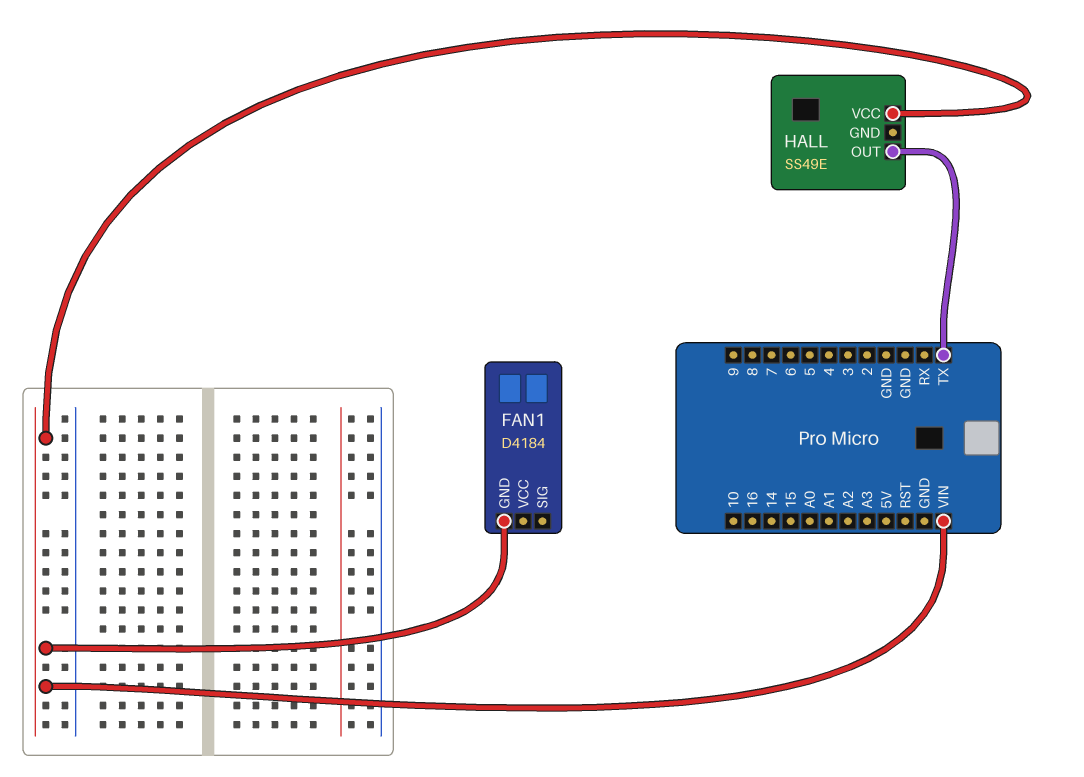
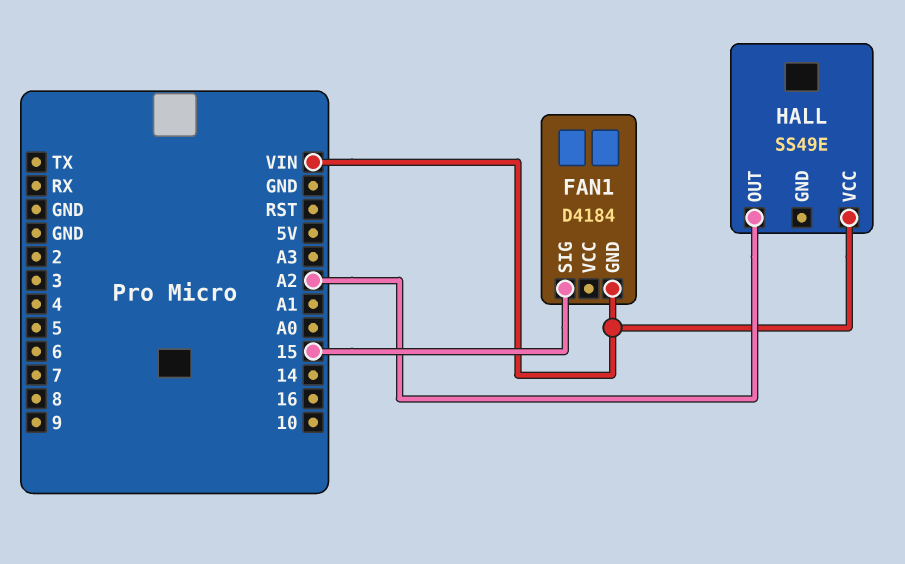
FAN1 pin SIG: none -> 15
HALL pin OUT: TX -> A2

